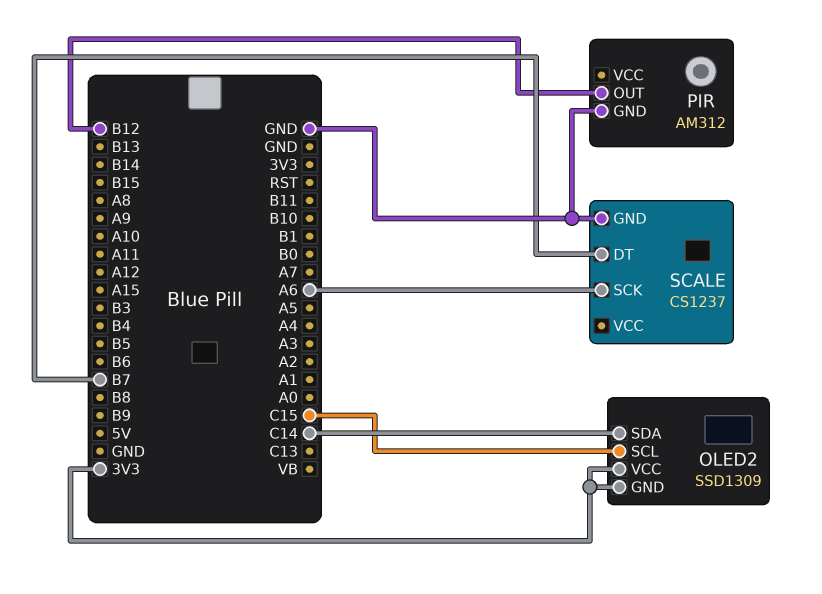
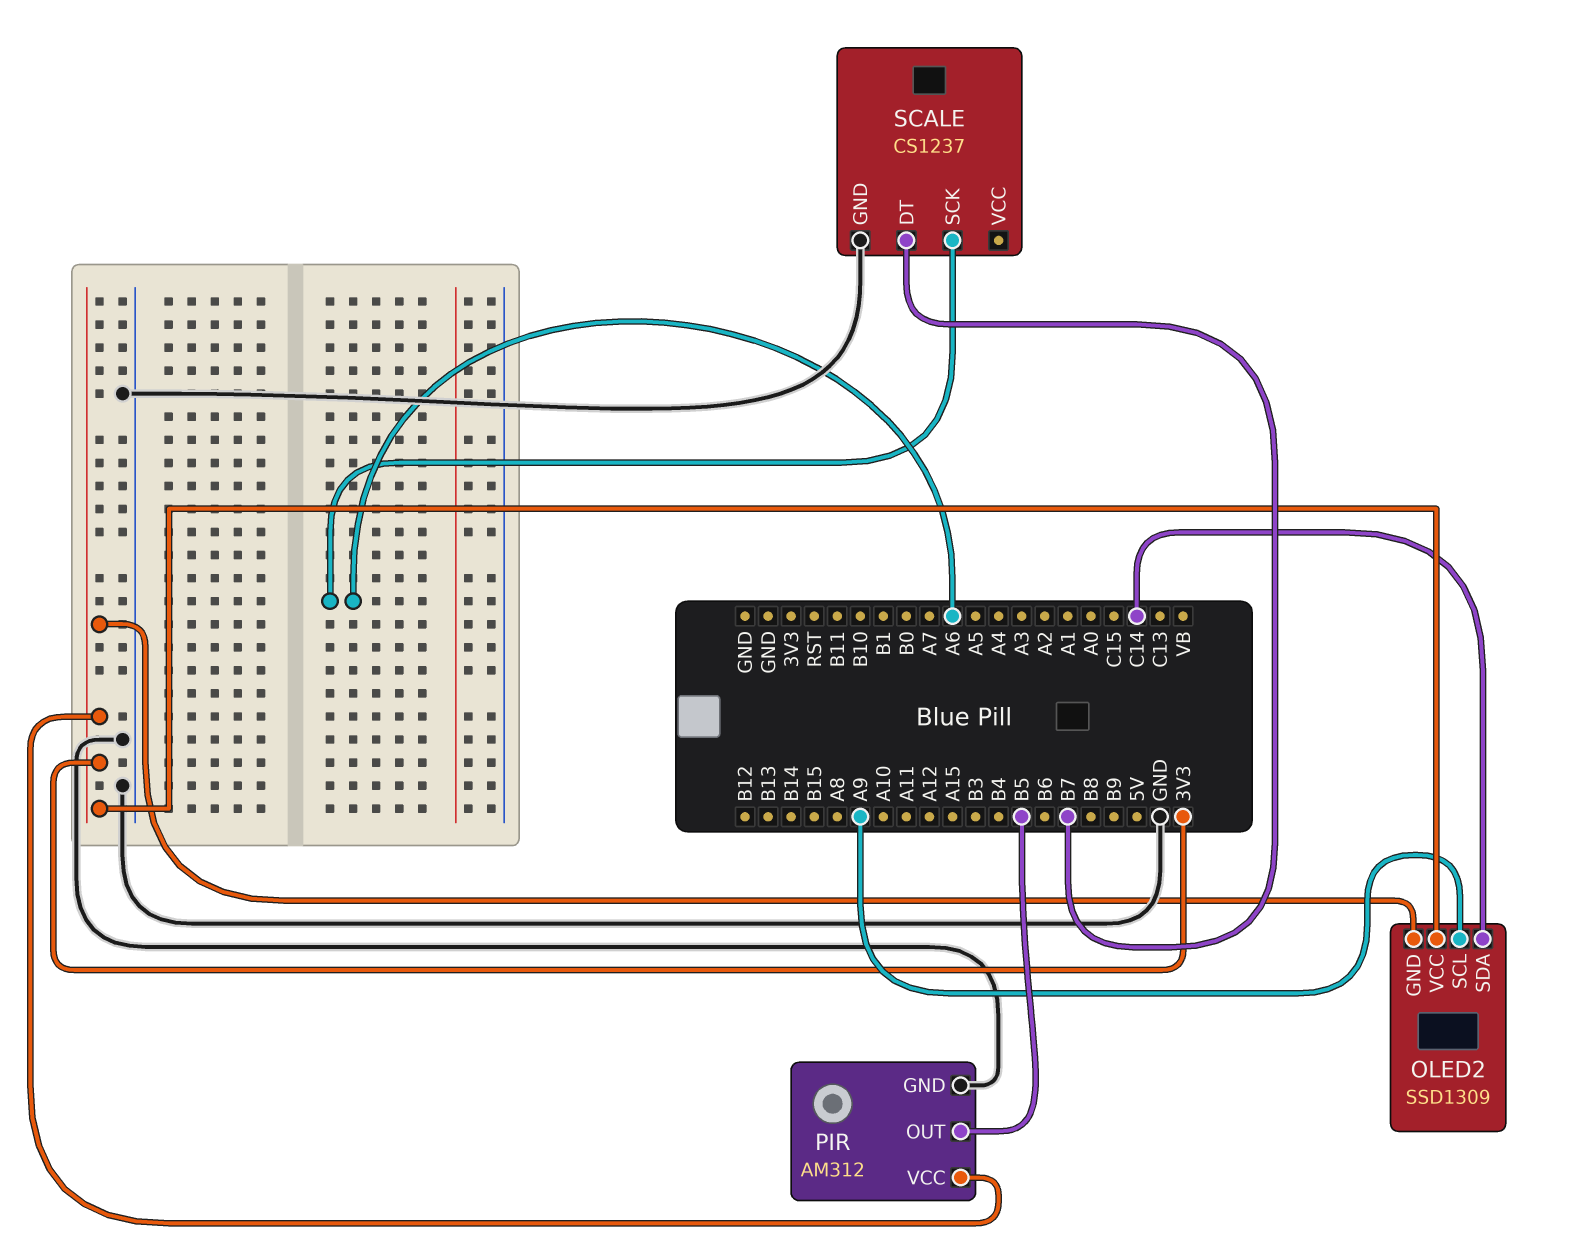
OLED2 pin SCL: C15 -> A9
PIR pin OUT: B12 -> B5
PIR pin VCC: none -> 3V3

